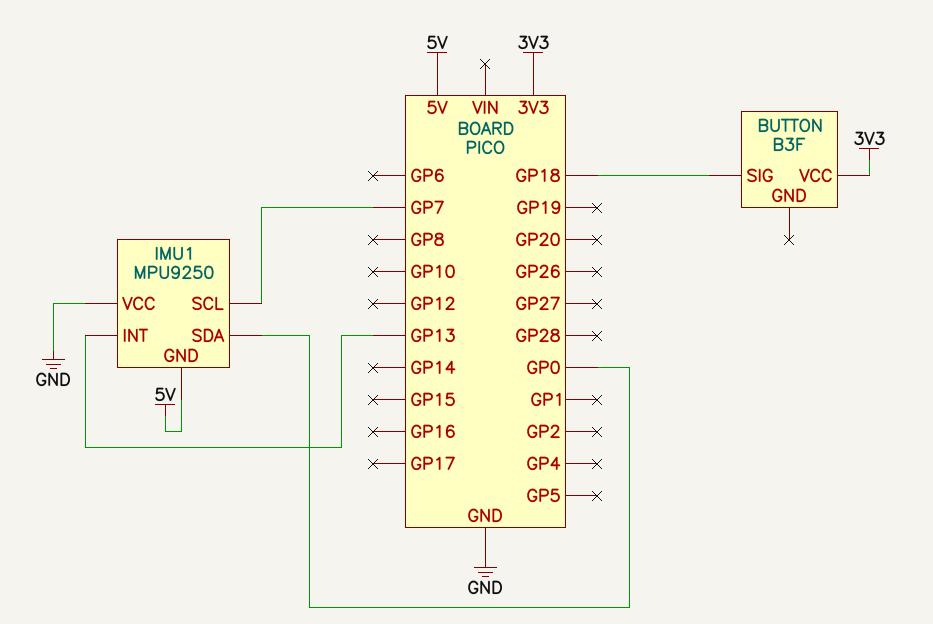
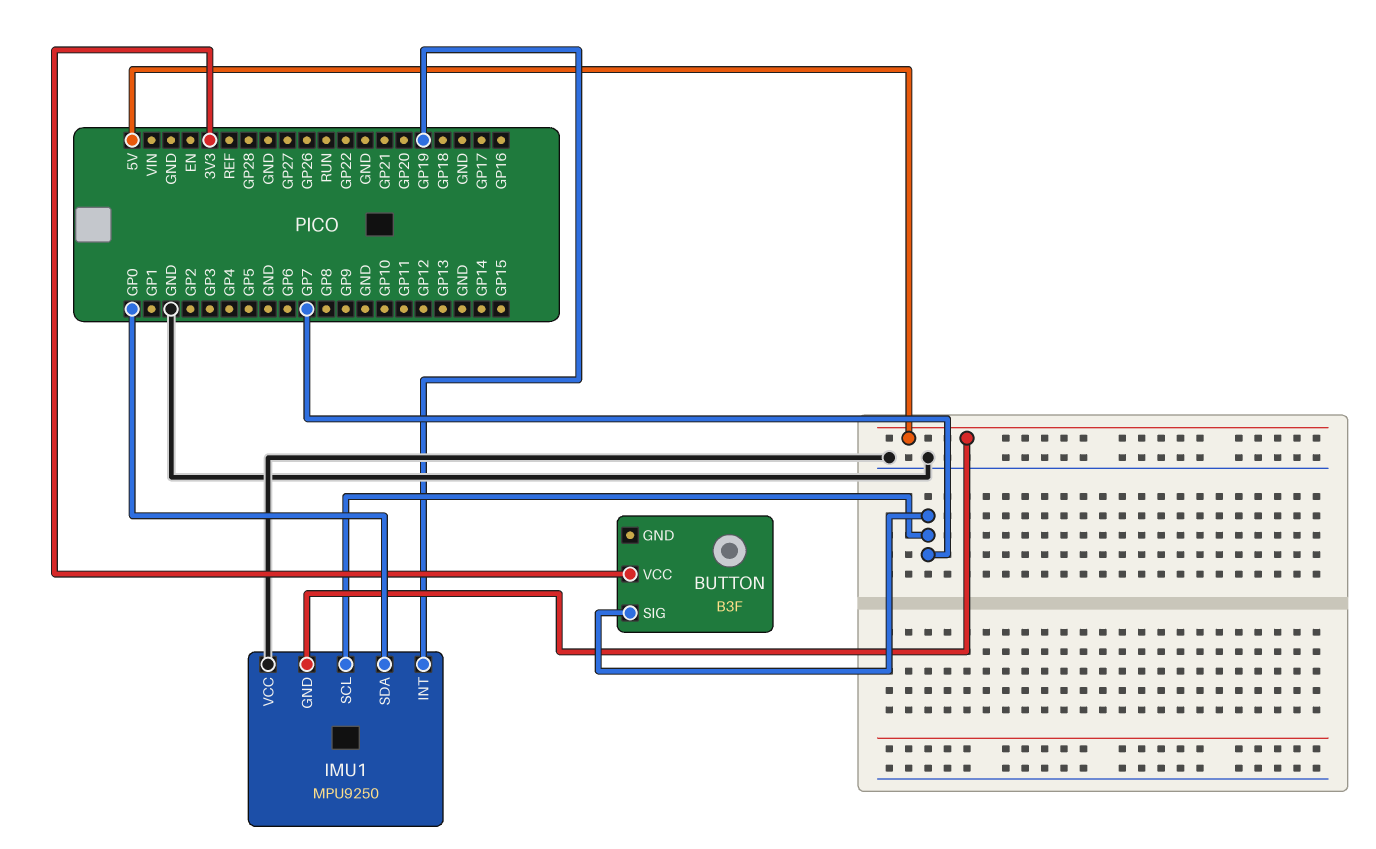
BUTTON pin SIG: GP18 -> GP7
IMU1 pin INT: GP13 -> GP19

